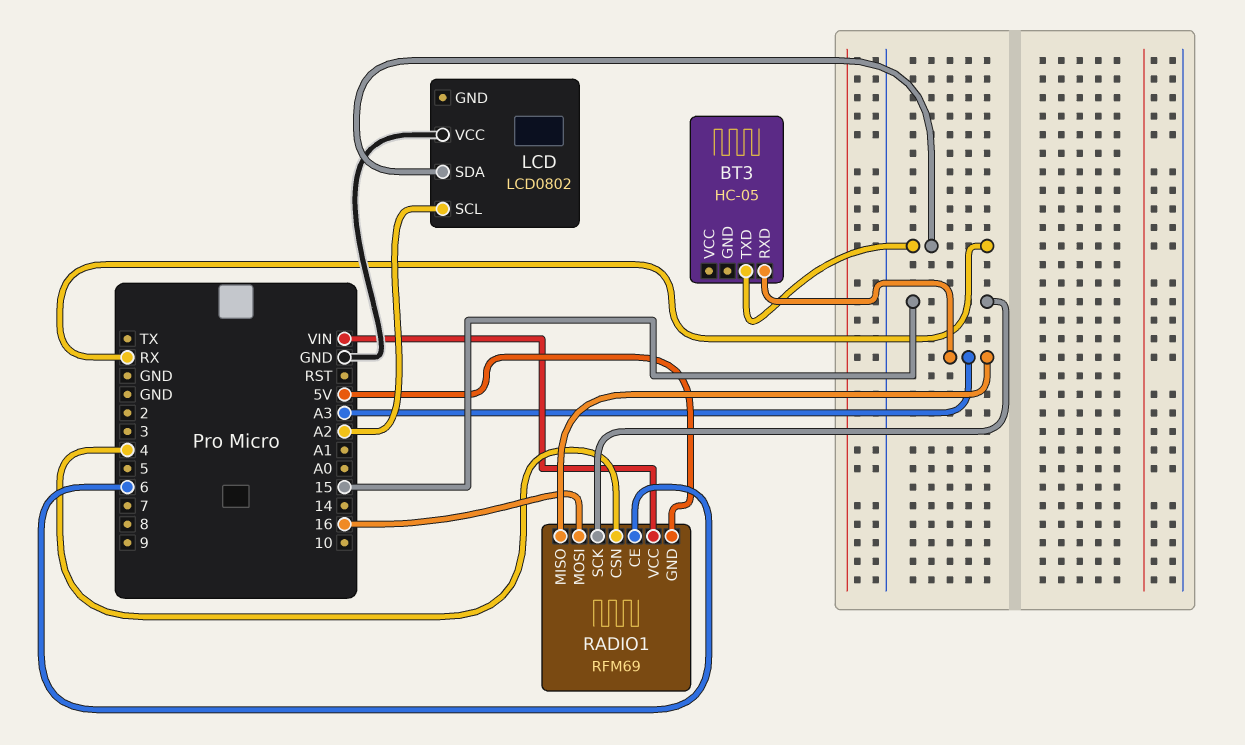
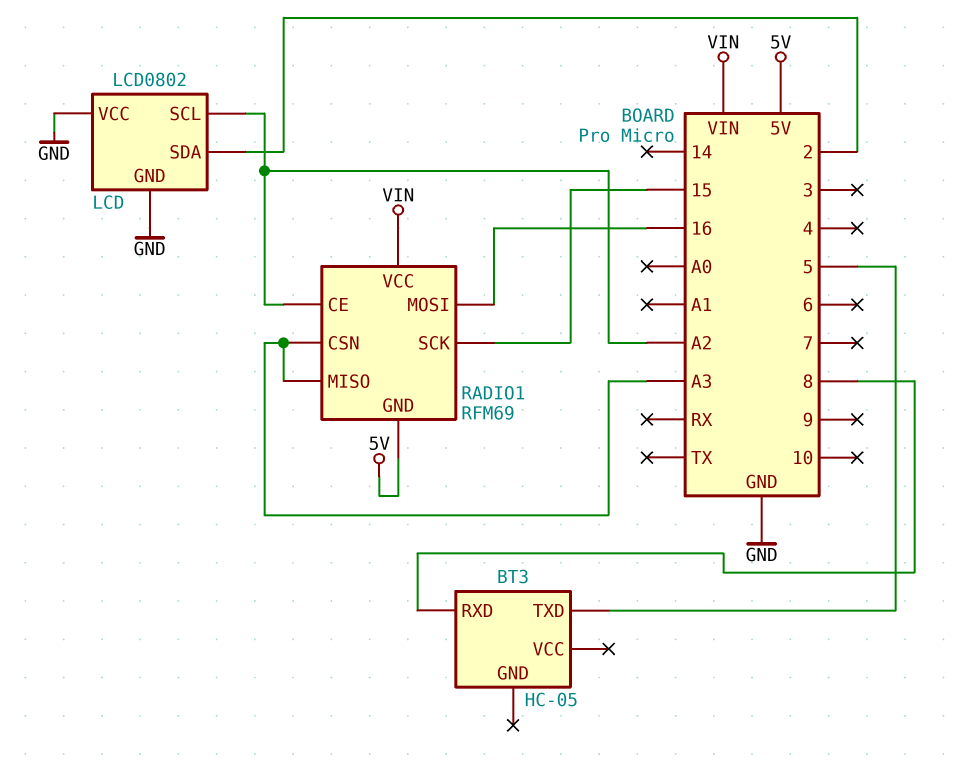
BT3 pin RXD: A3 -> 8
BT3 pin TXD: RX -> 5
LCD pin GND: none -> GND
LCD pin SDA: RX -> 2
RADIO1 pin CE: 6 -> A2
RADIO1 pin CSN: 4 -> A3

